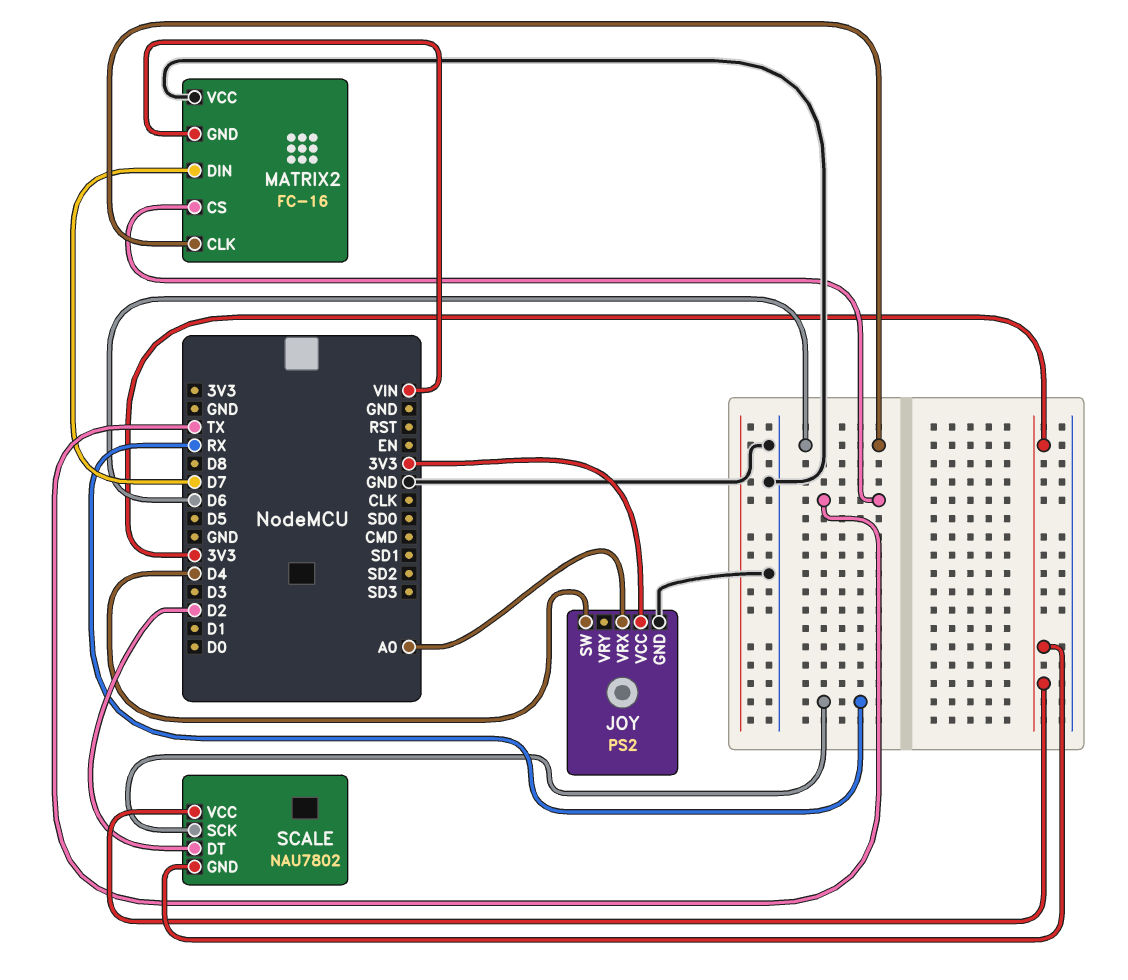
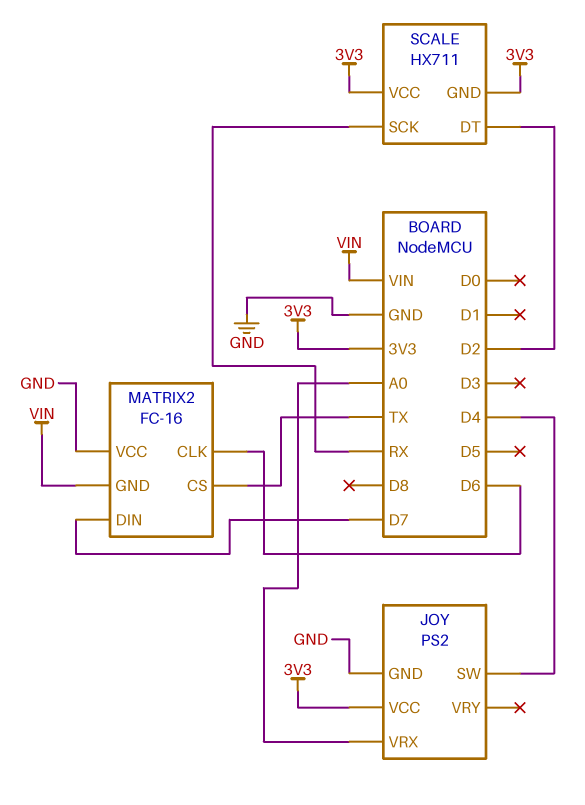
SCALE: NAU7802 -> HX711

